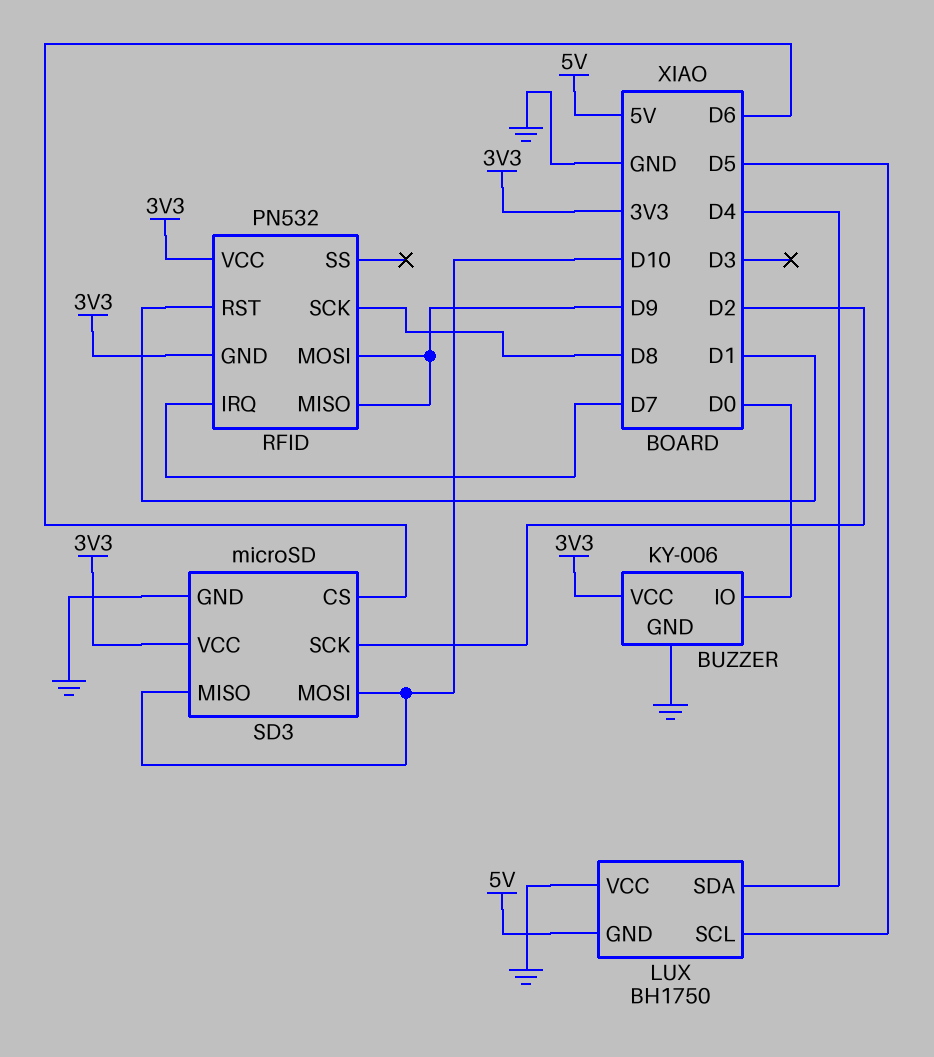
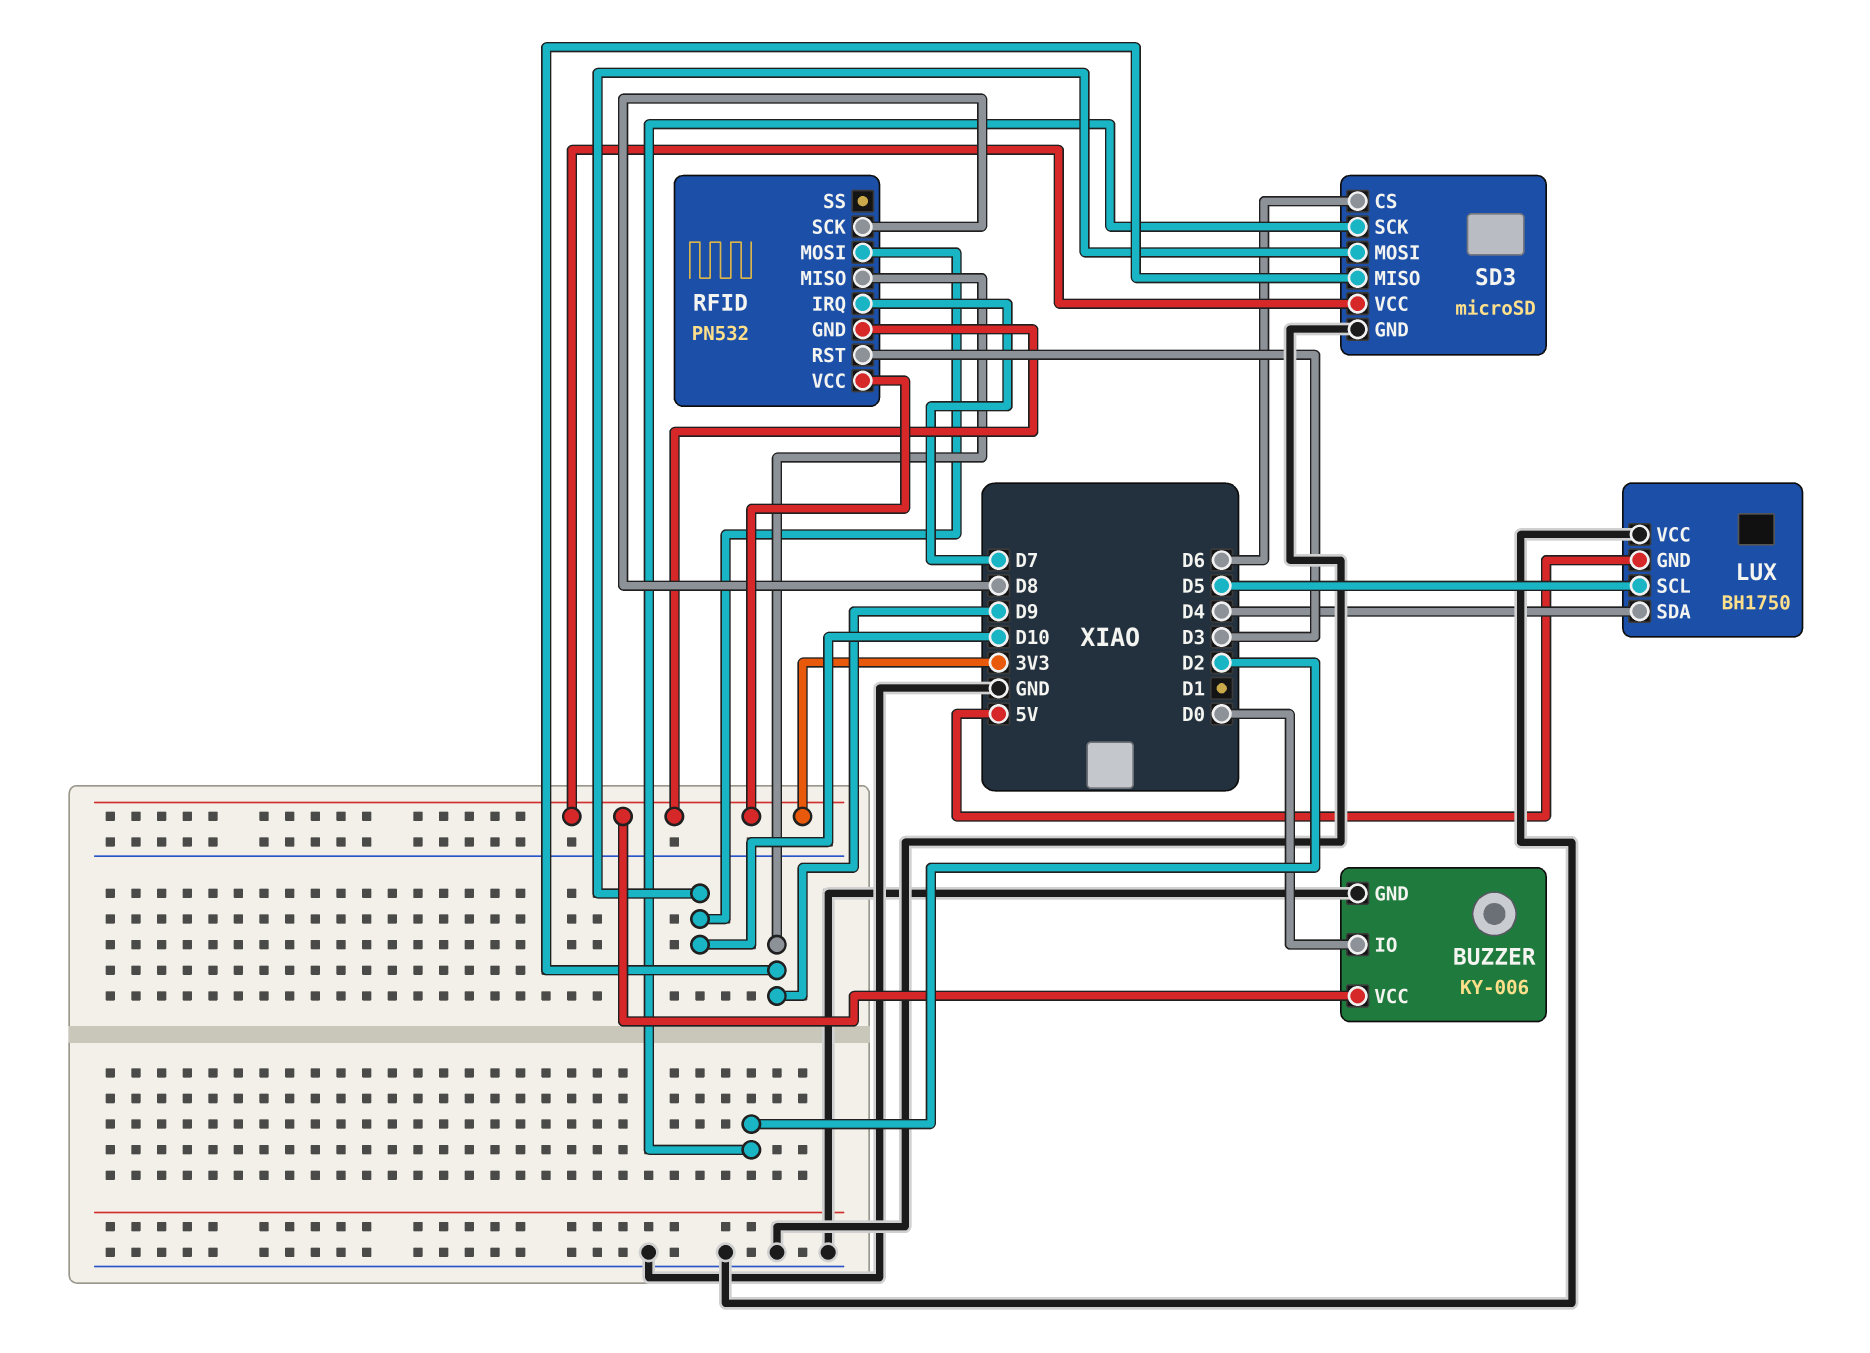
RFID pin MOSI: D9 -> D10
RFID pin RST: D1 -> D3
SD3 pin MISO: D10 -> D9

